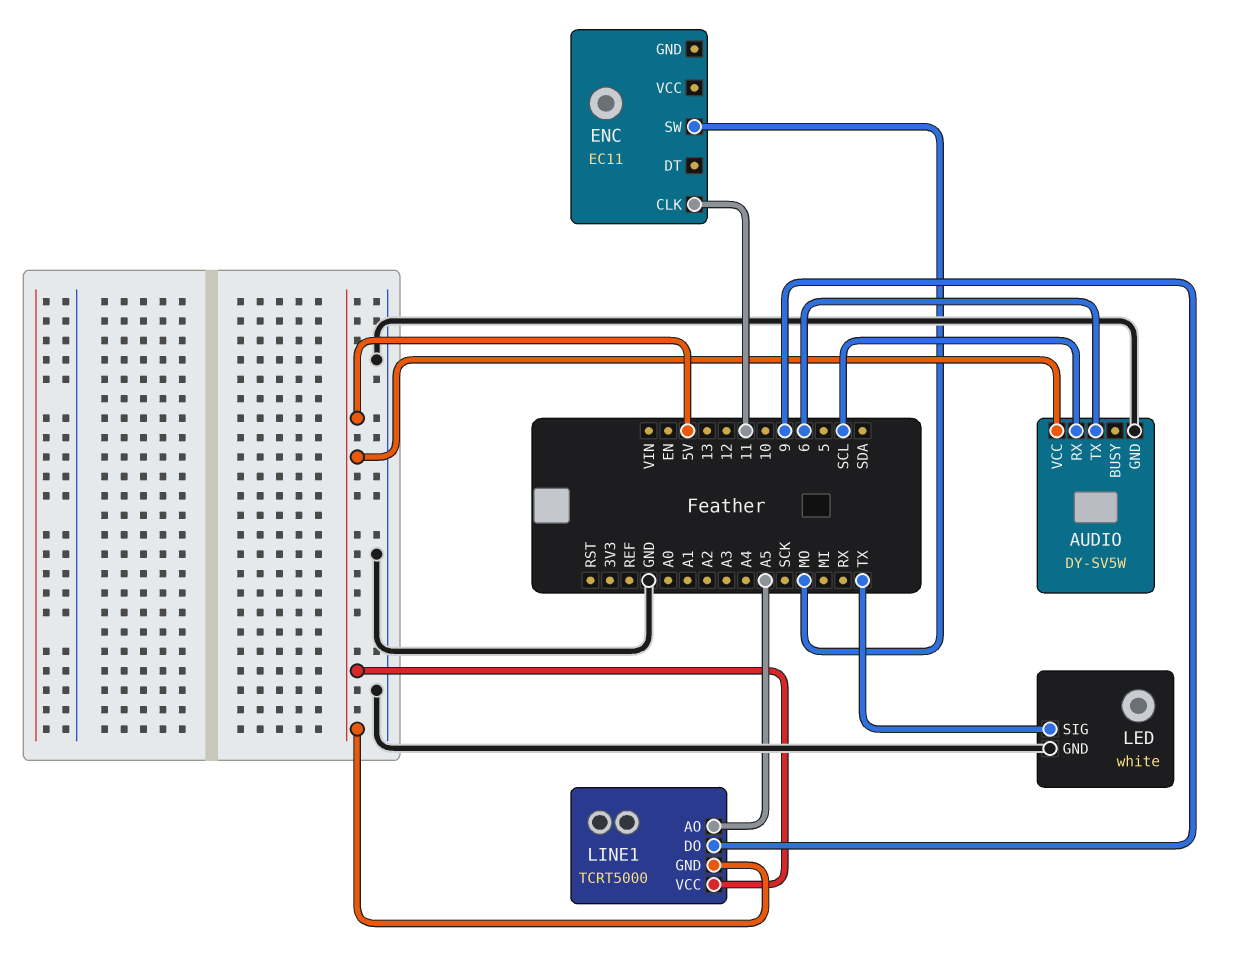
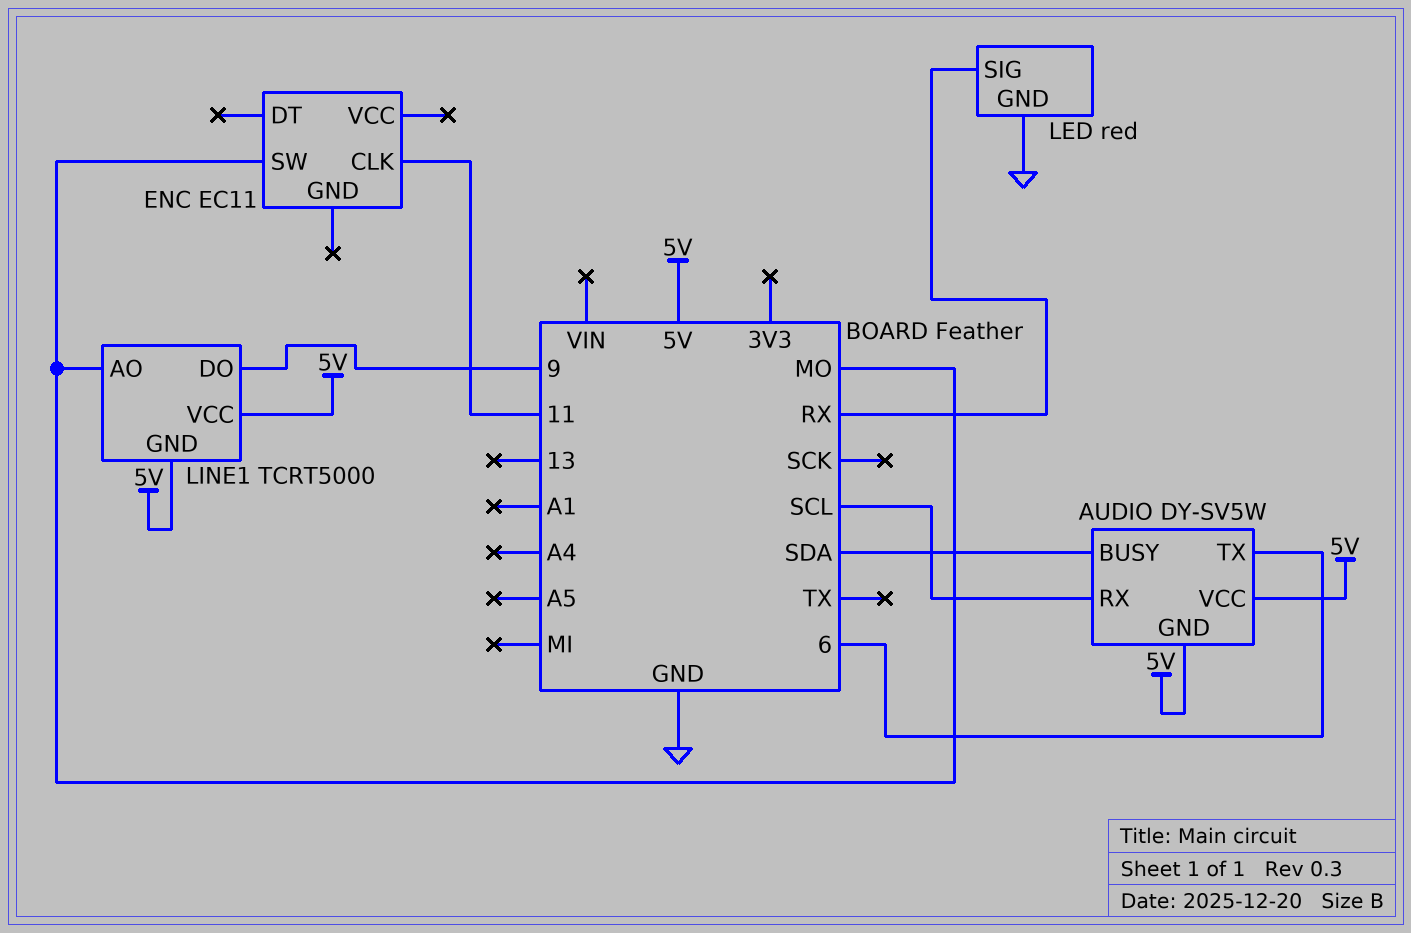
AUDIO pin BUSY: none -> SDA
AUDIO pin GND: GND -> 5V
LED: white -> red
LED pin SIG: TX -> RX
LINE1 pin AO: A5 -> MO

